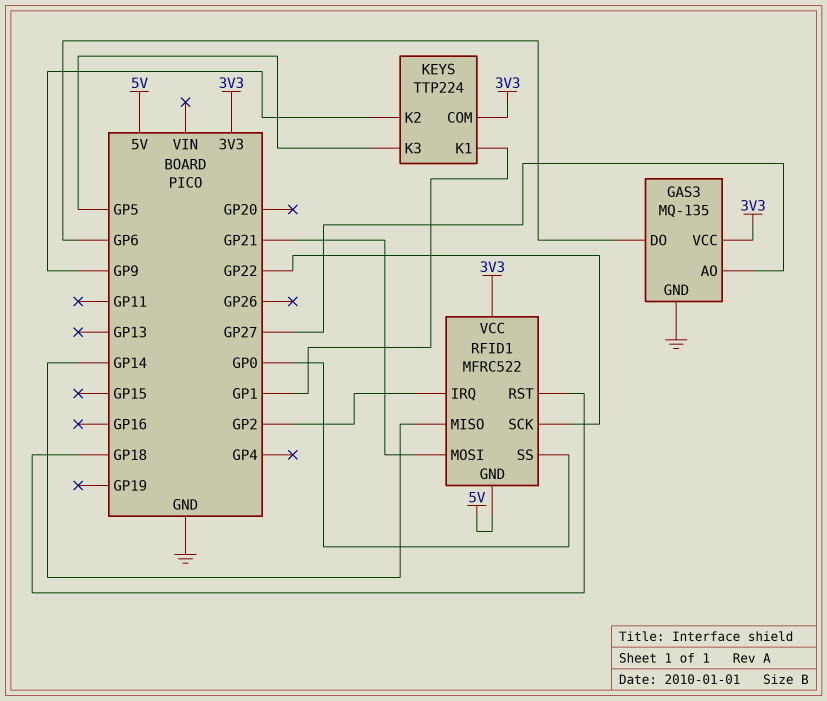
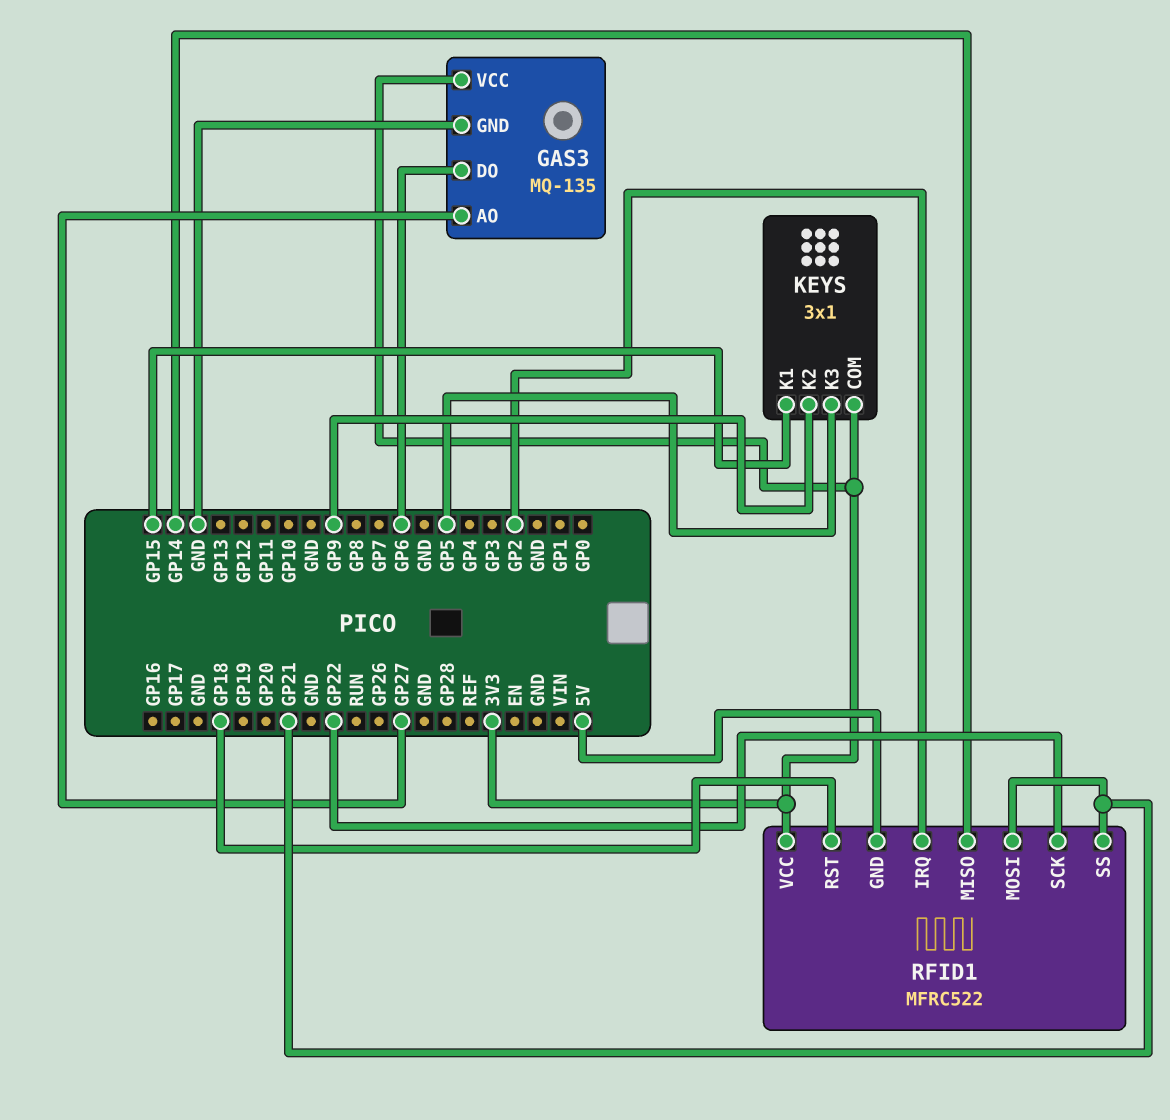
KEYS: TTP224 -> 3x1
KEYS pin K1: GP1 -> GP15
RFID1 pin SS: GP0 -> GP21

